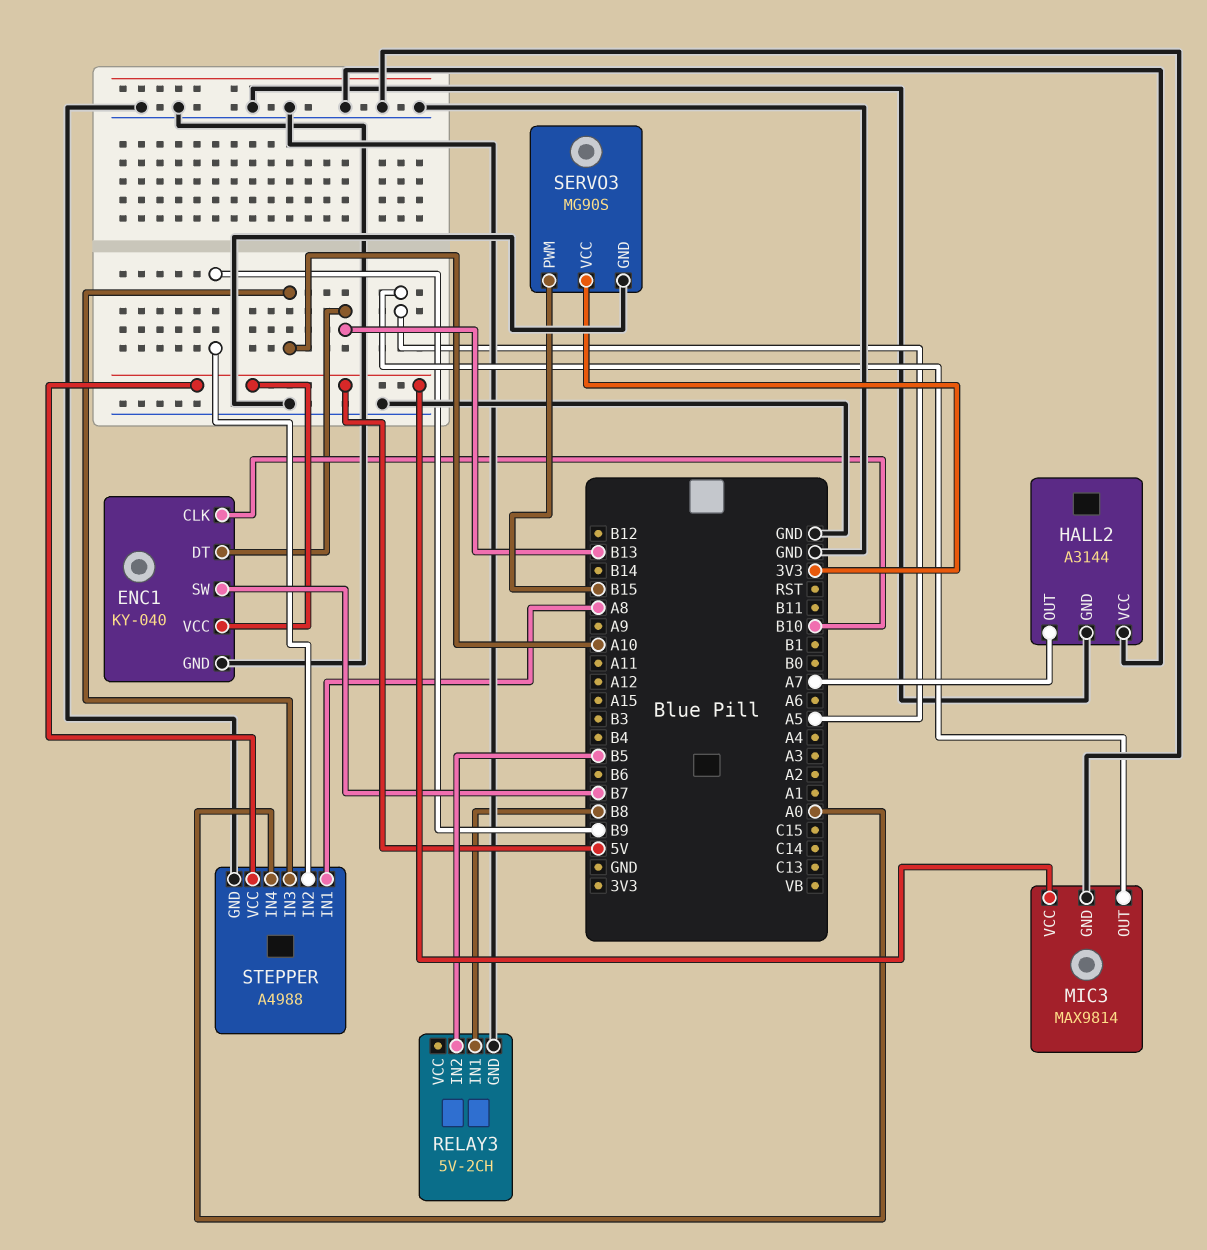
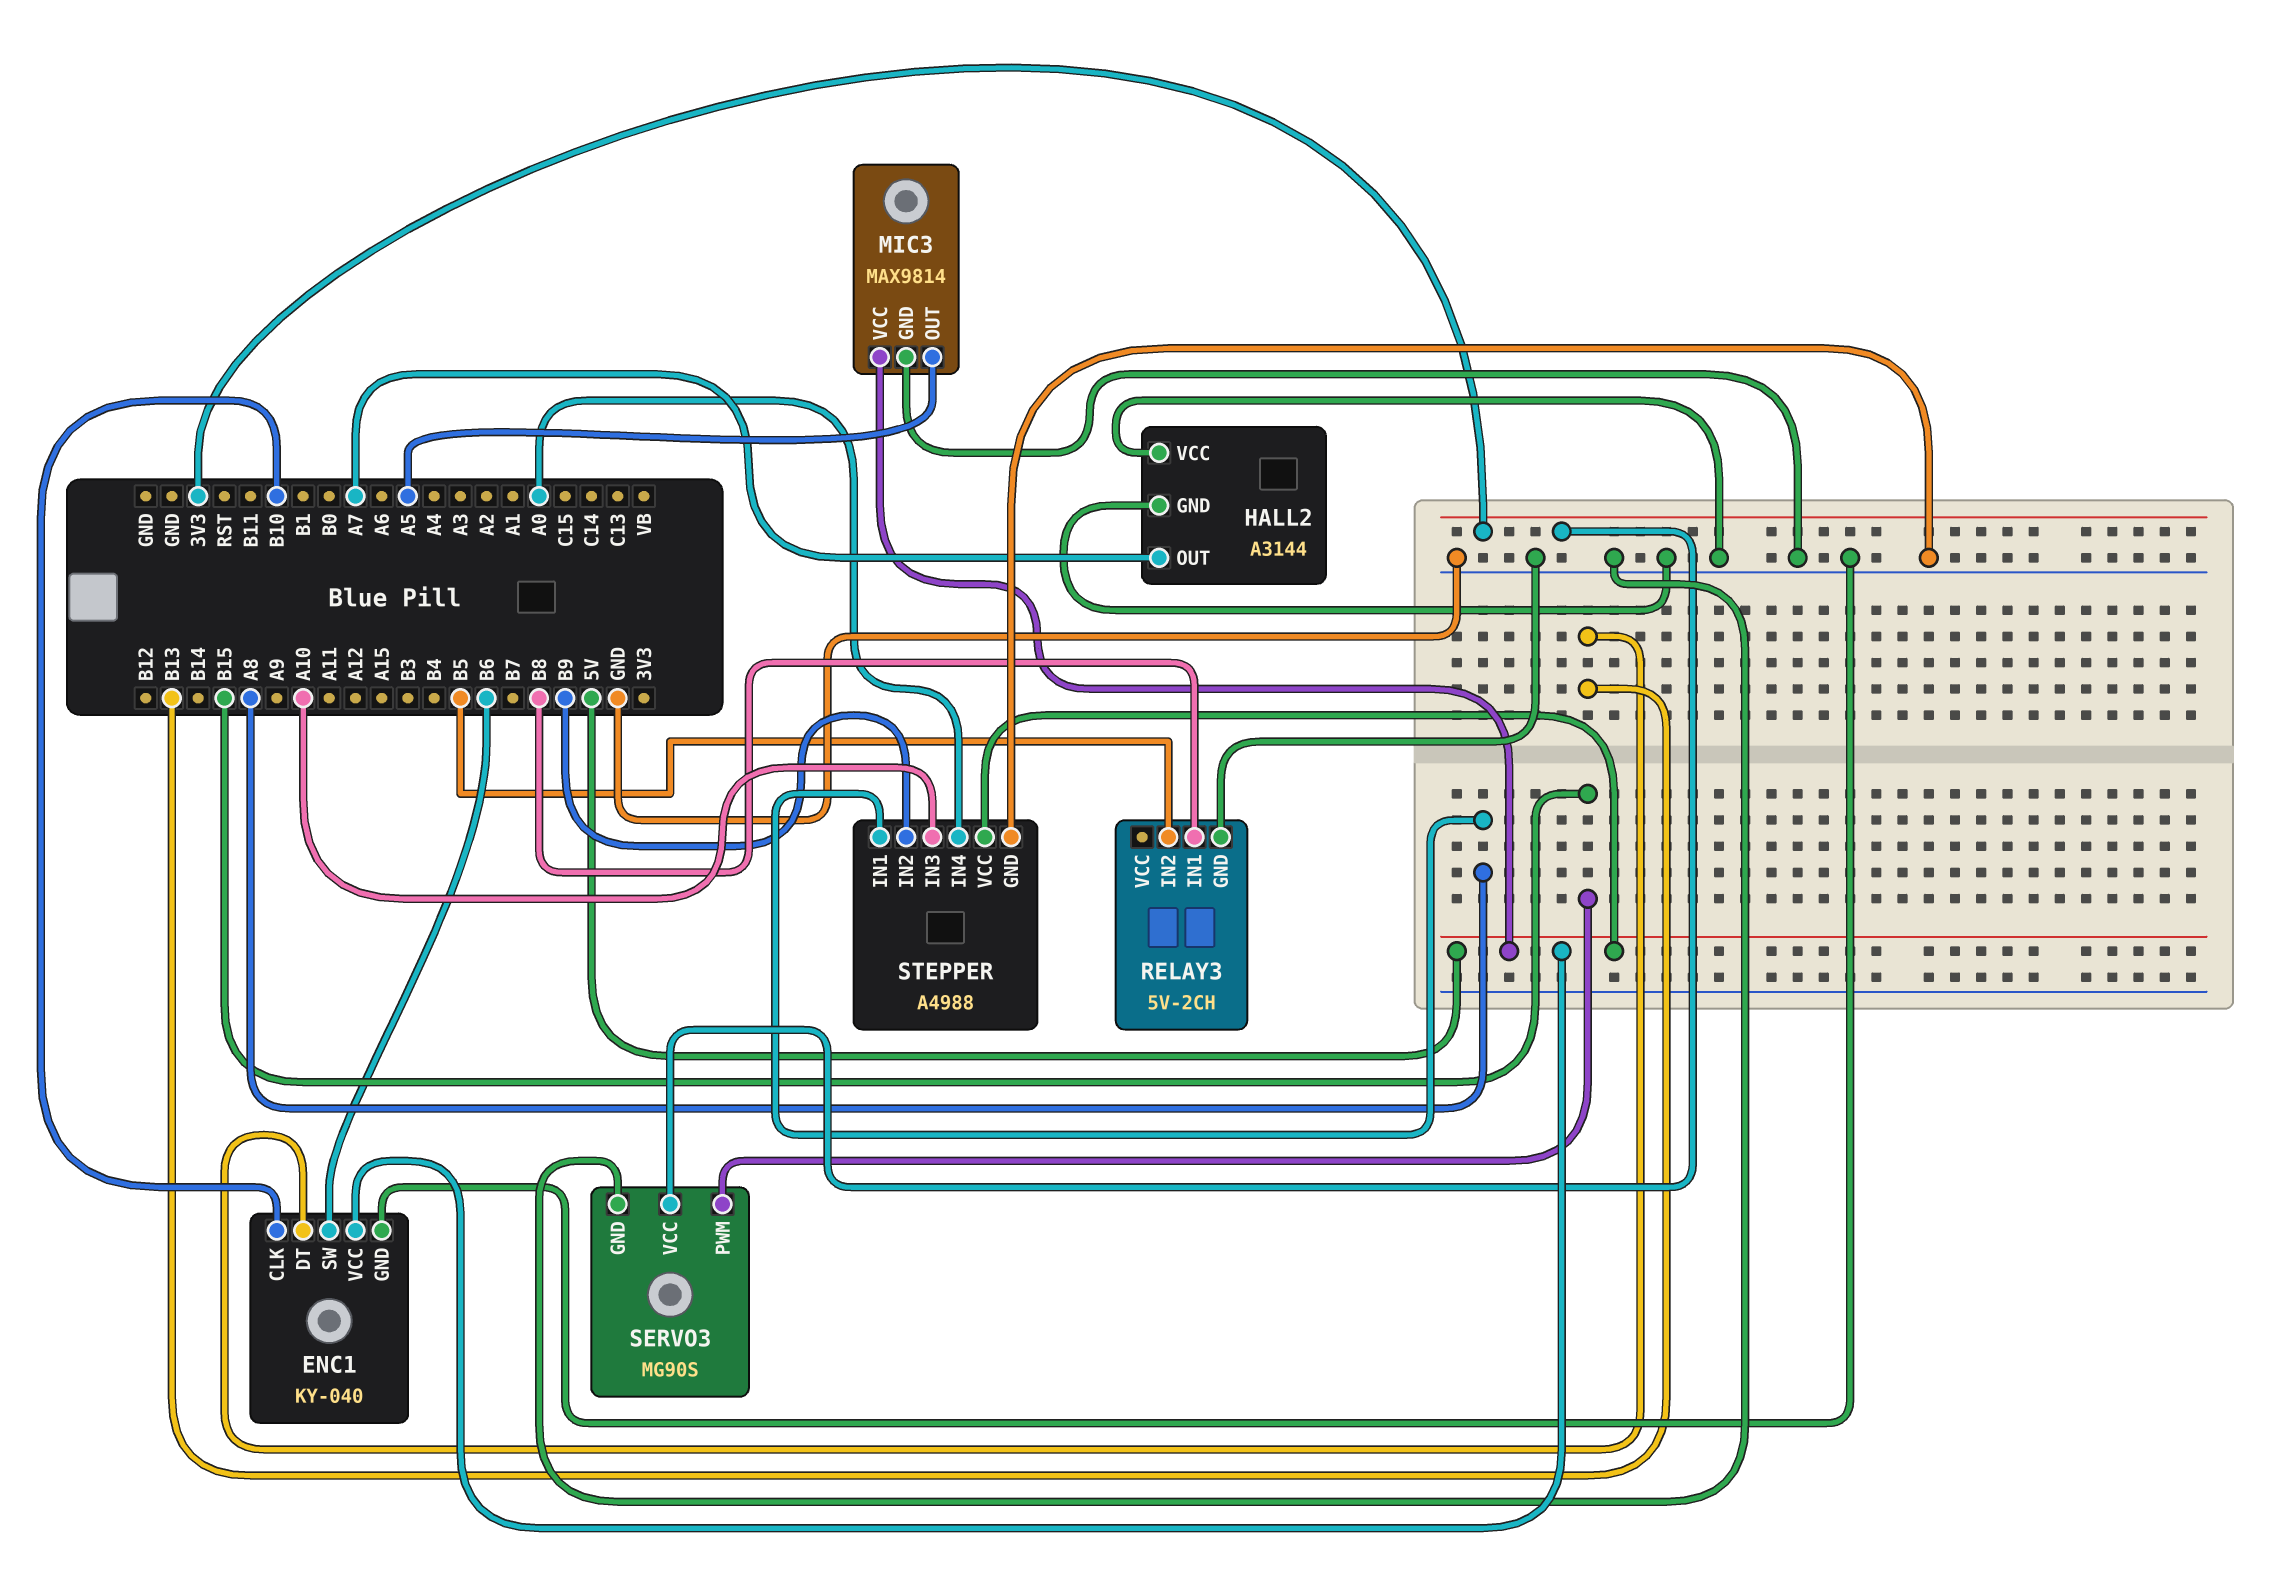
ENC1 pin SW: B7 -> B6

